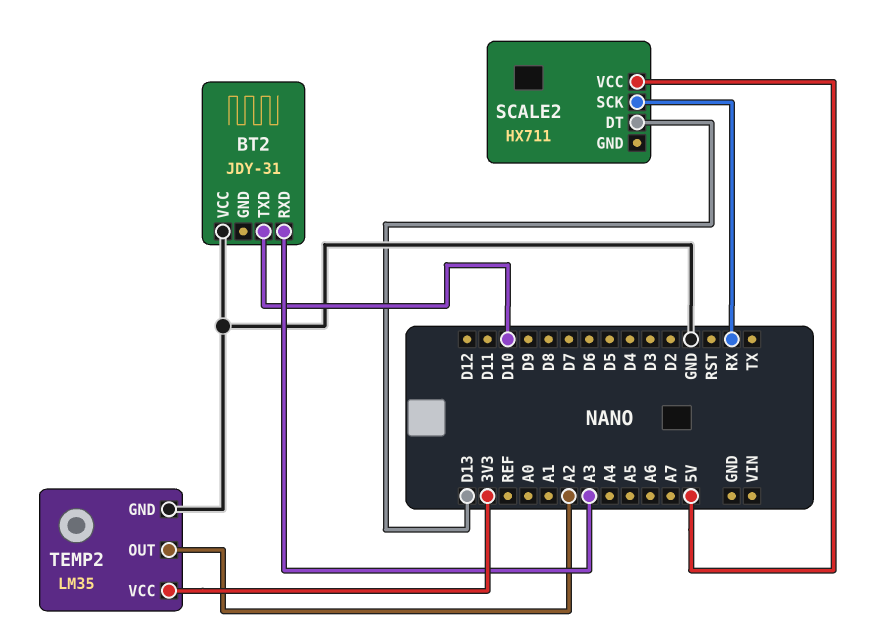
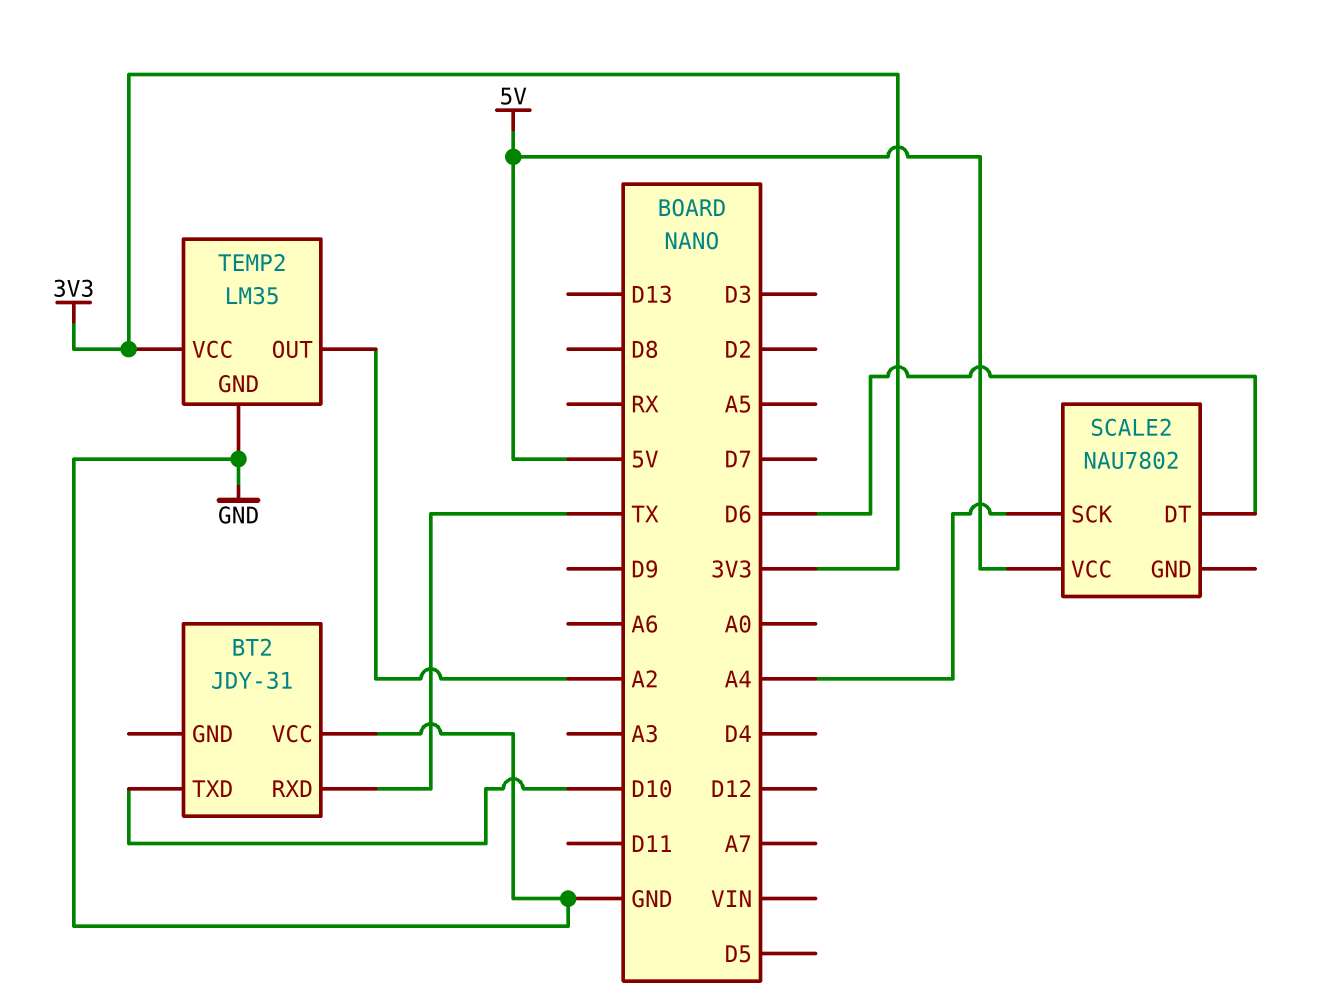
BT2 pin RXD: A3 -> TX
SCALE2: HX711 -> NAU7802
SCALE2 pin DT: D13 -> D6
SCALE2 pin SCK: RX -> A4

